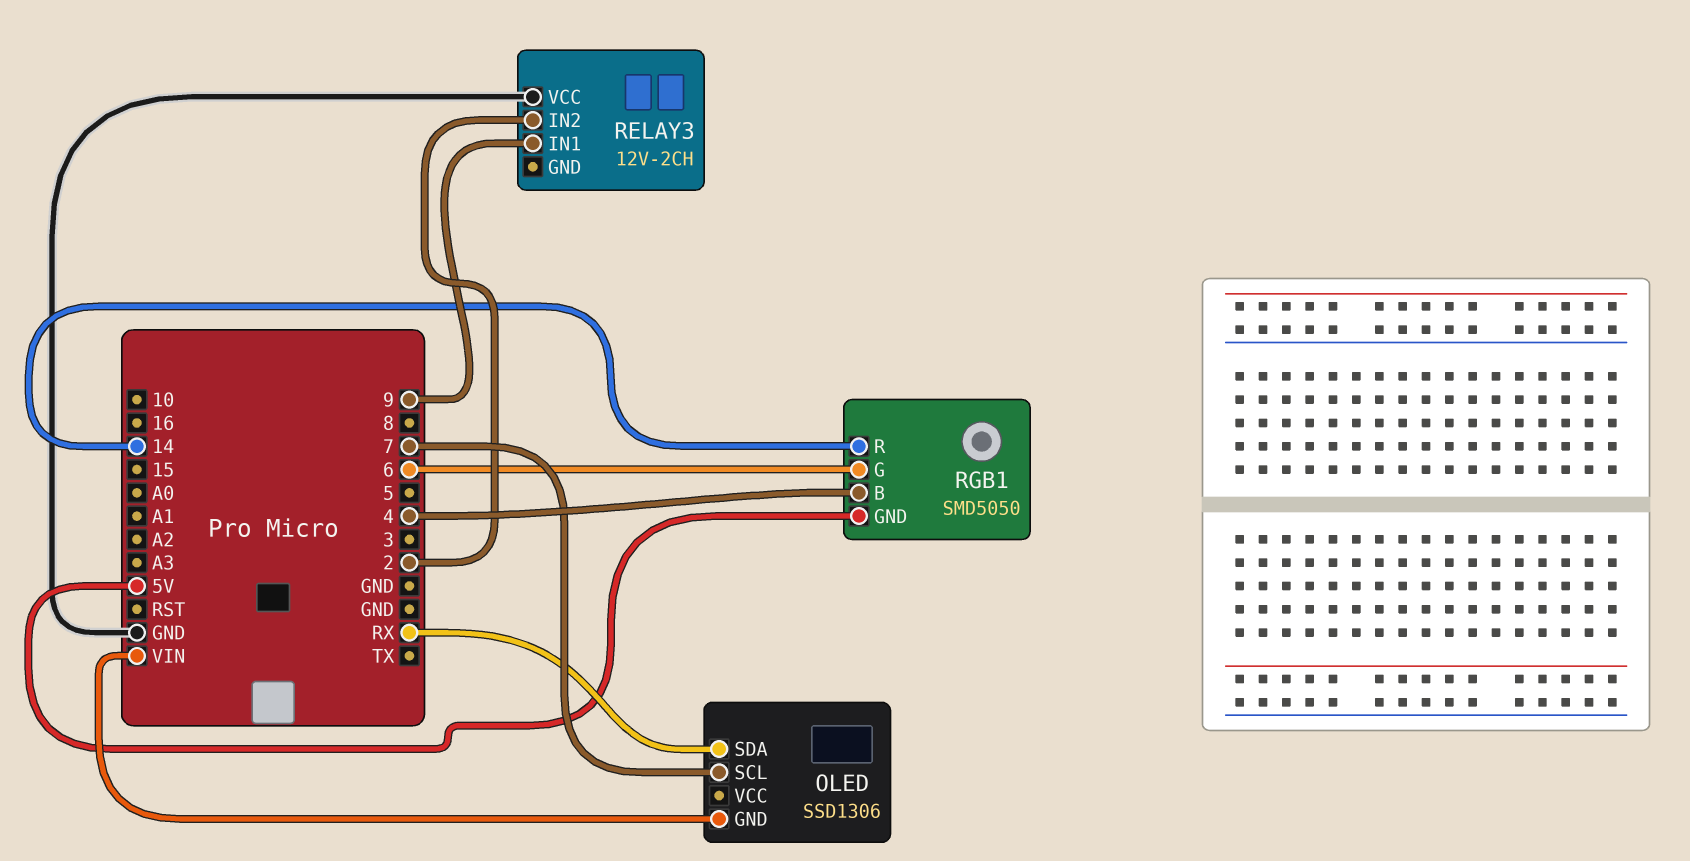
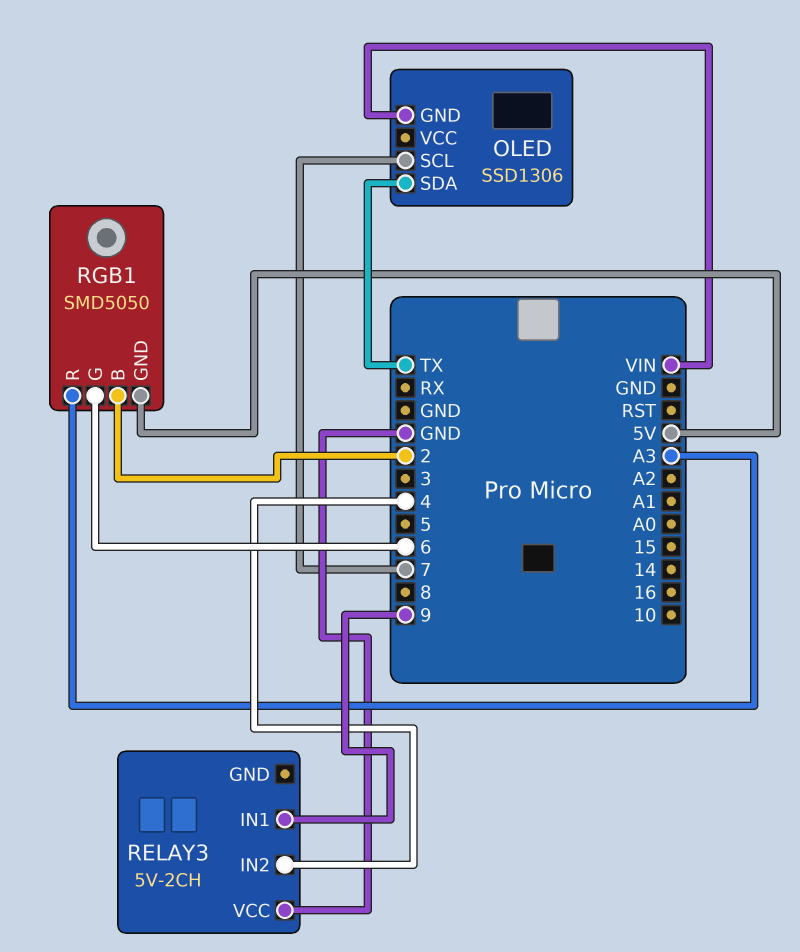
OLED pin SDA: RX -> TX
RELAY3: 12V-2CH -> 5V-2CH
RELAY3 pin IN2: 2 -> 4
RGB1 pin B: 4 -> 2
RGB1 pin R: 14 -> A3

